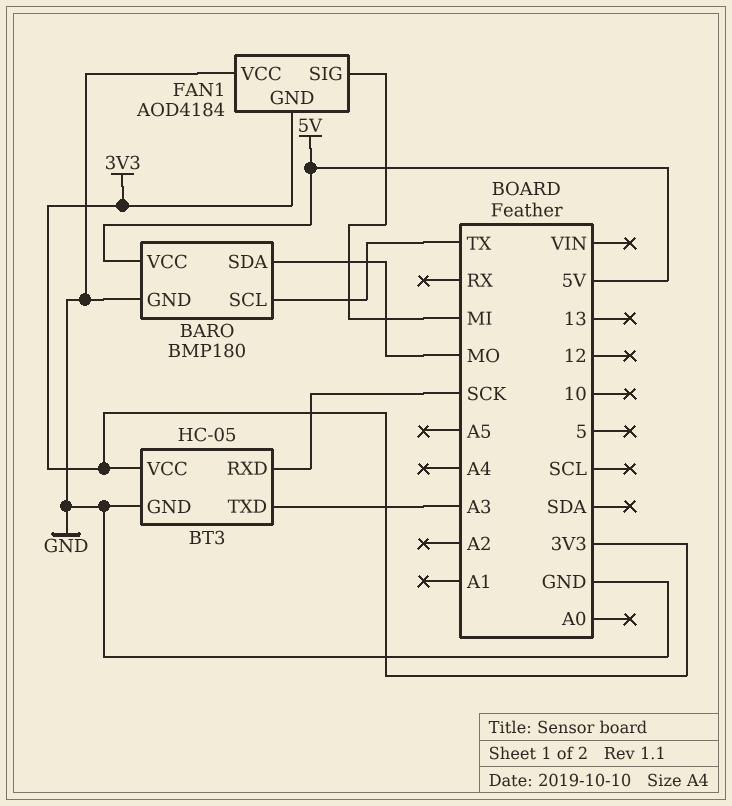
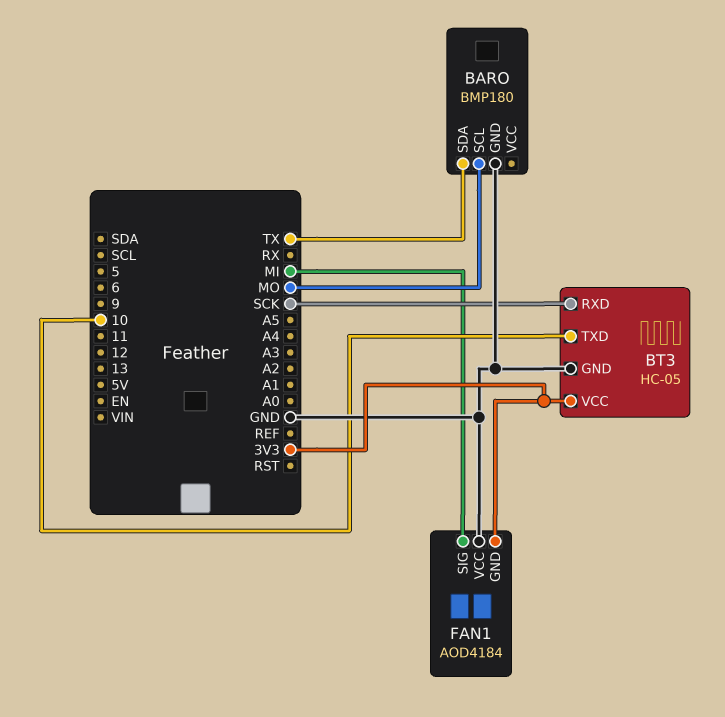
BARO pin SCL: TX -> MO
BARO pin SDA: MO -> TX
BARO pin VCC: 5V -> none
BT3 pin TXD: A3 -> 10

